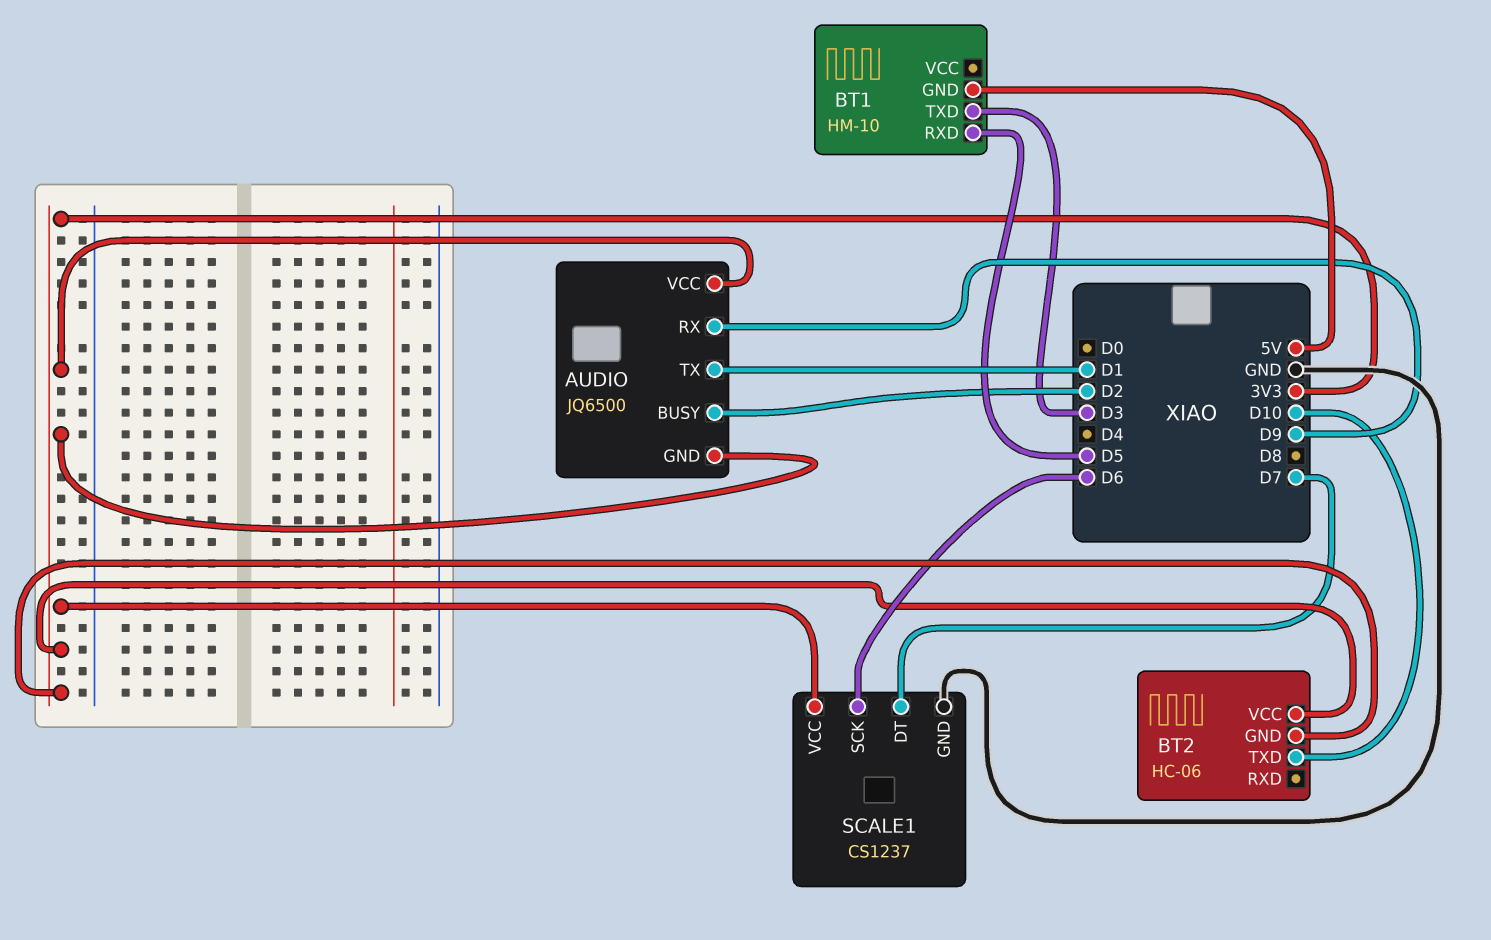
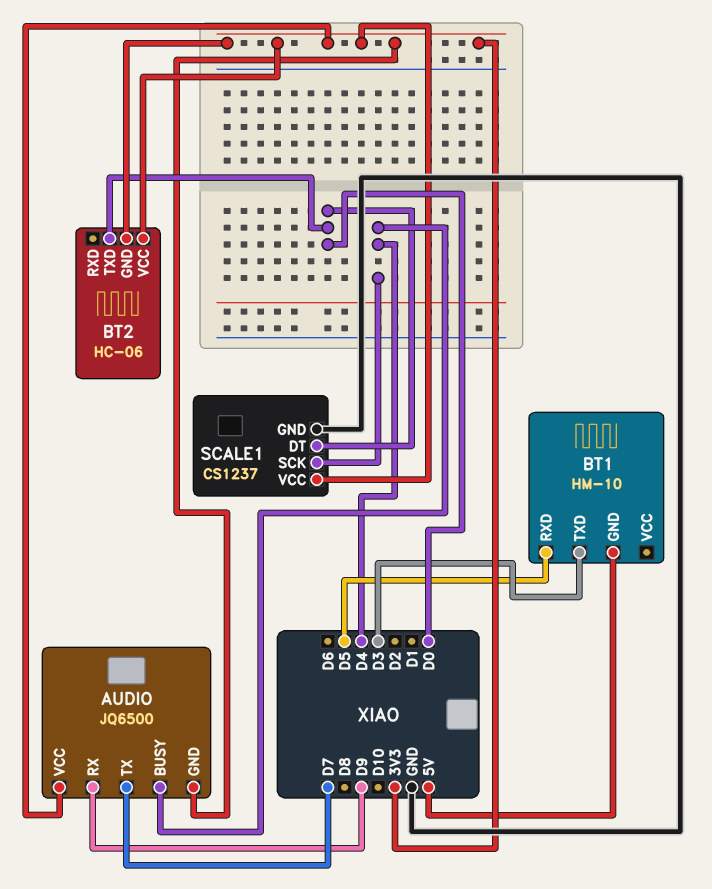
AUDIO pin BUSY: D2 -> D4
AUDIO pin TX: D1 -> D7
BT2 pin TXD: D10 -> D0
SCALE1 pin DT: D7 -> D0
SCALE1 pin SCK: D6 -> D4

